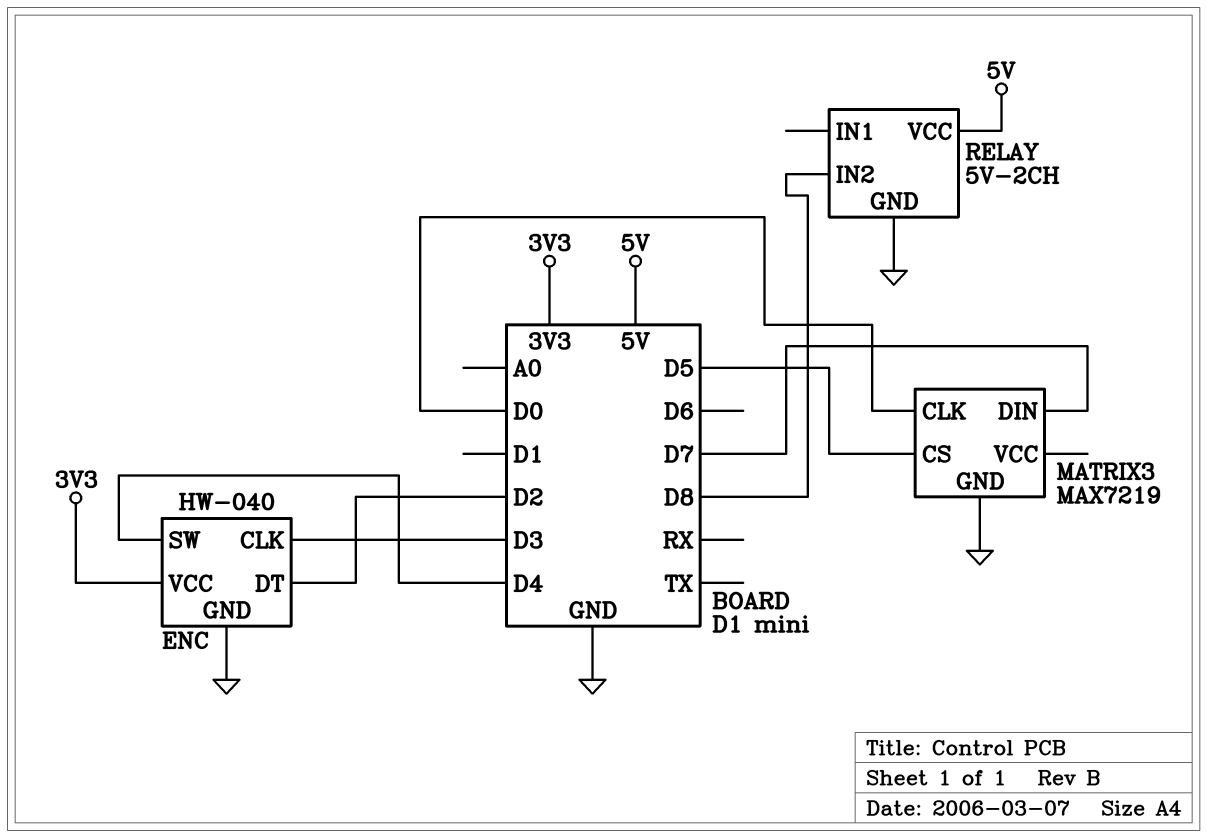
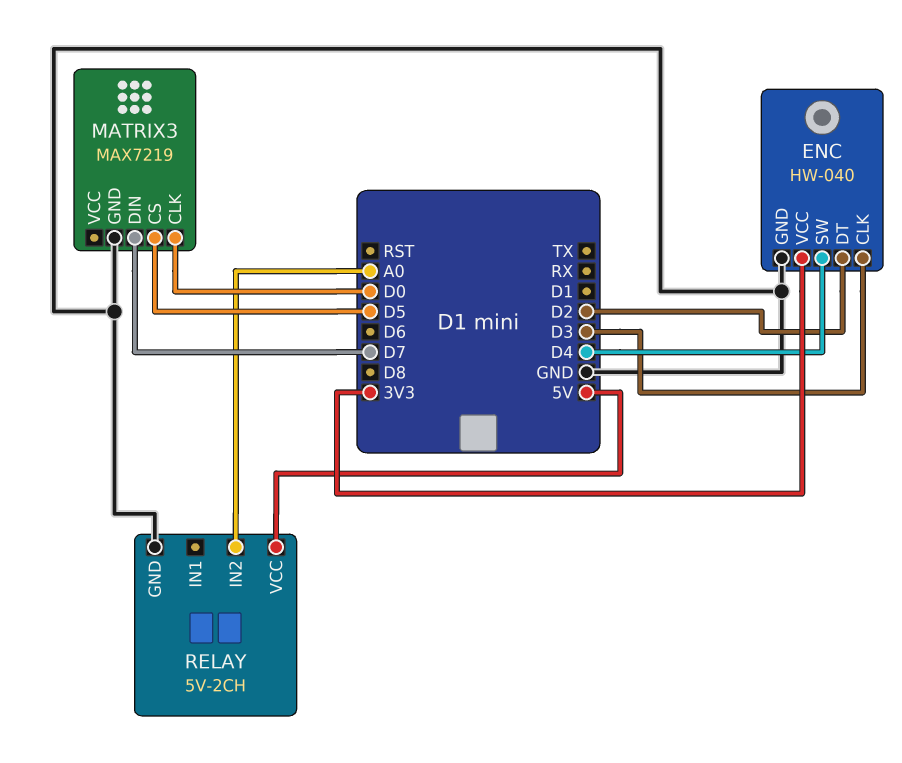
RELAY pin IN2: D8 -> A0

